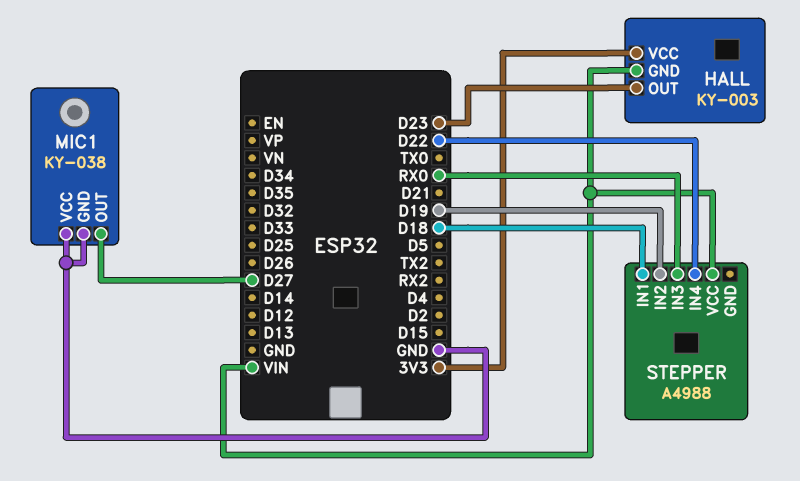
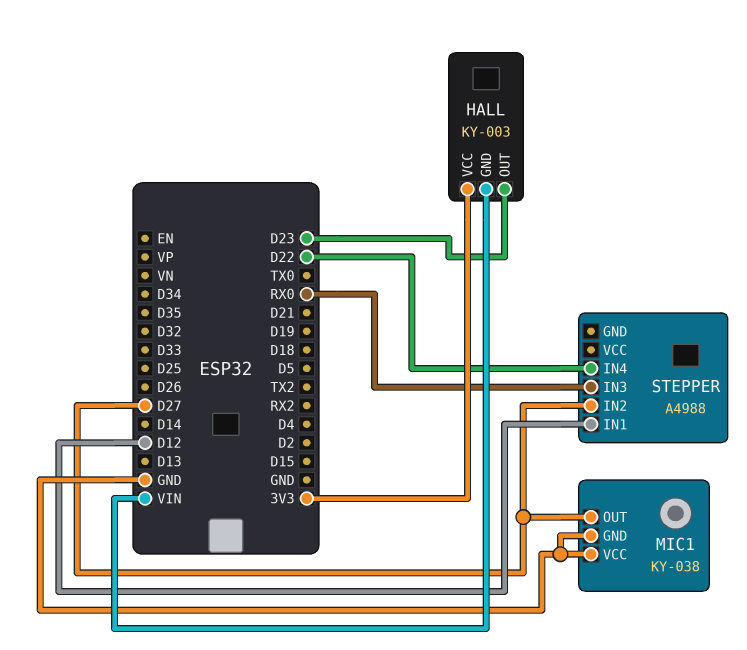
STEPPER pin IN1: D18 -> D12
STEPPER pin IN2: D19 -> D27
STEPPER pin VCC: VIN -> none

